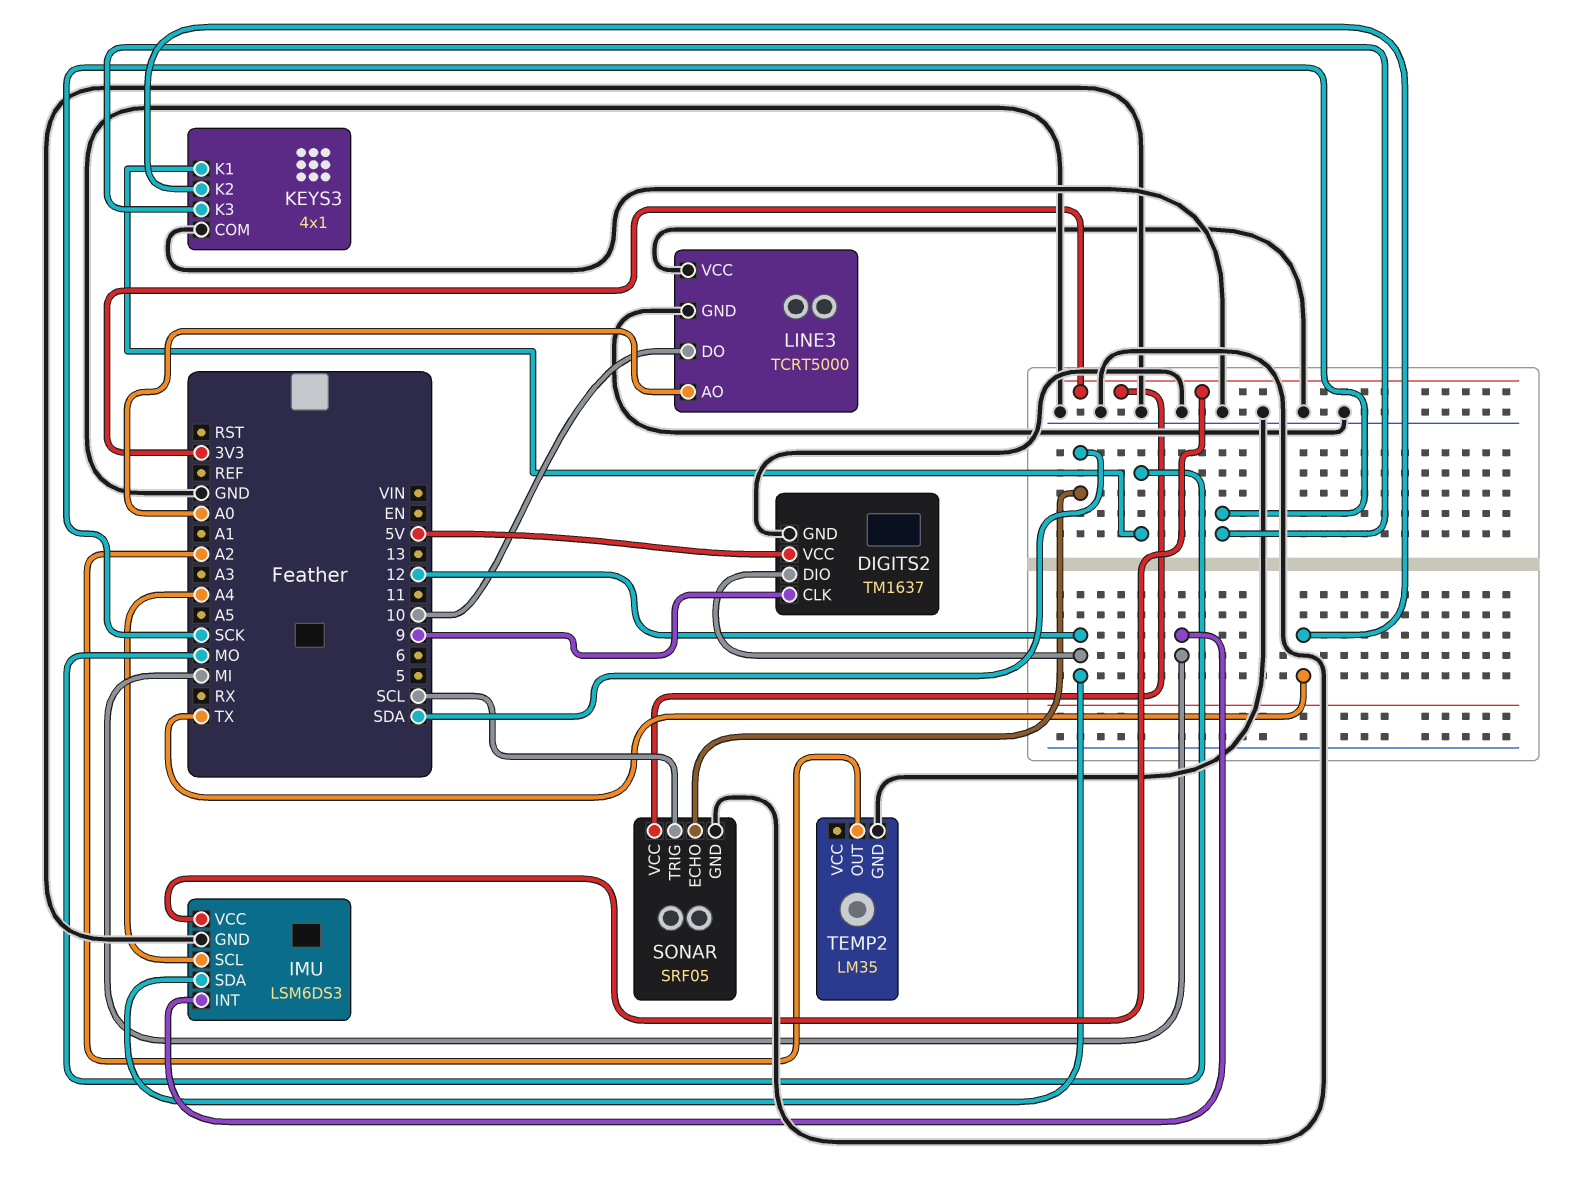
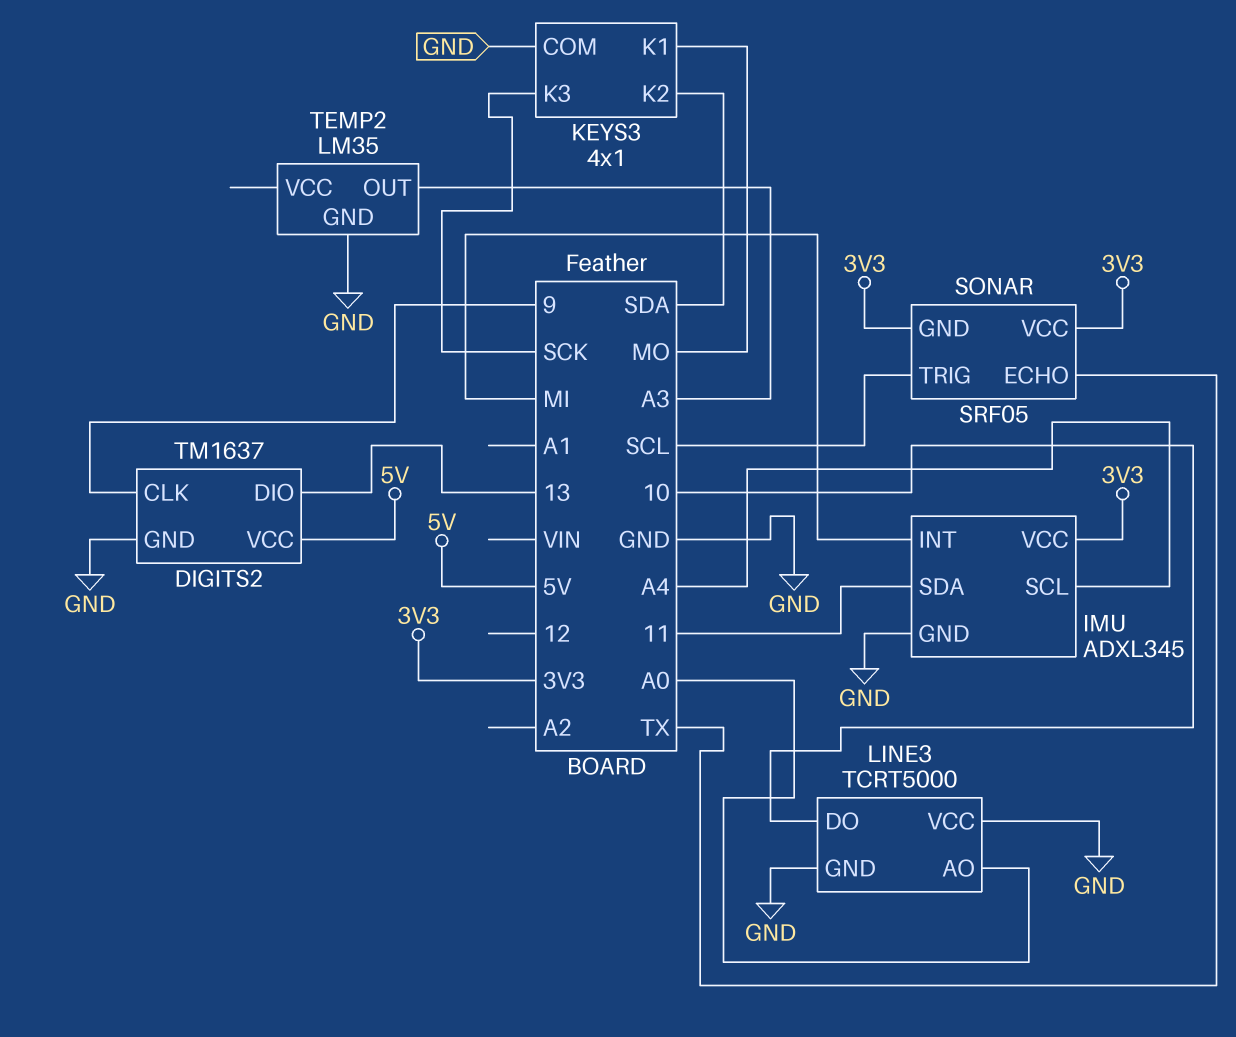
DIGITS2 pin DIO: 12 -> 13
IMU: LSM6DS3 -> ADXL345
IMU pin SDA: 12 -> 11
KEYS3 pin K2: TX -> SDA
SONAR pin ECHO: SDA -> TX
SONAR pin GND: GND -> 3V3
TEMP2 pin OUT: A2 -> A3

